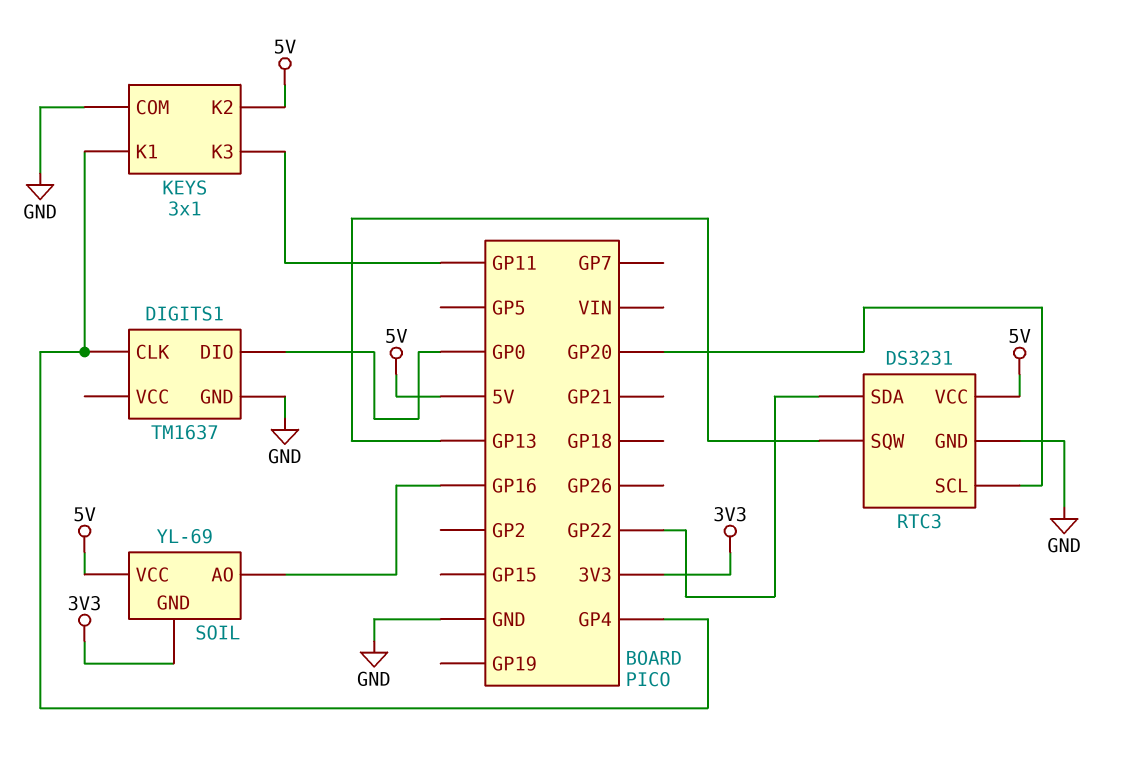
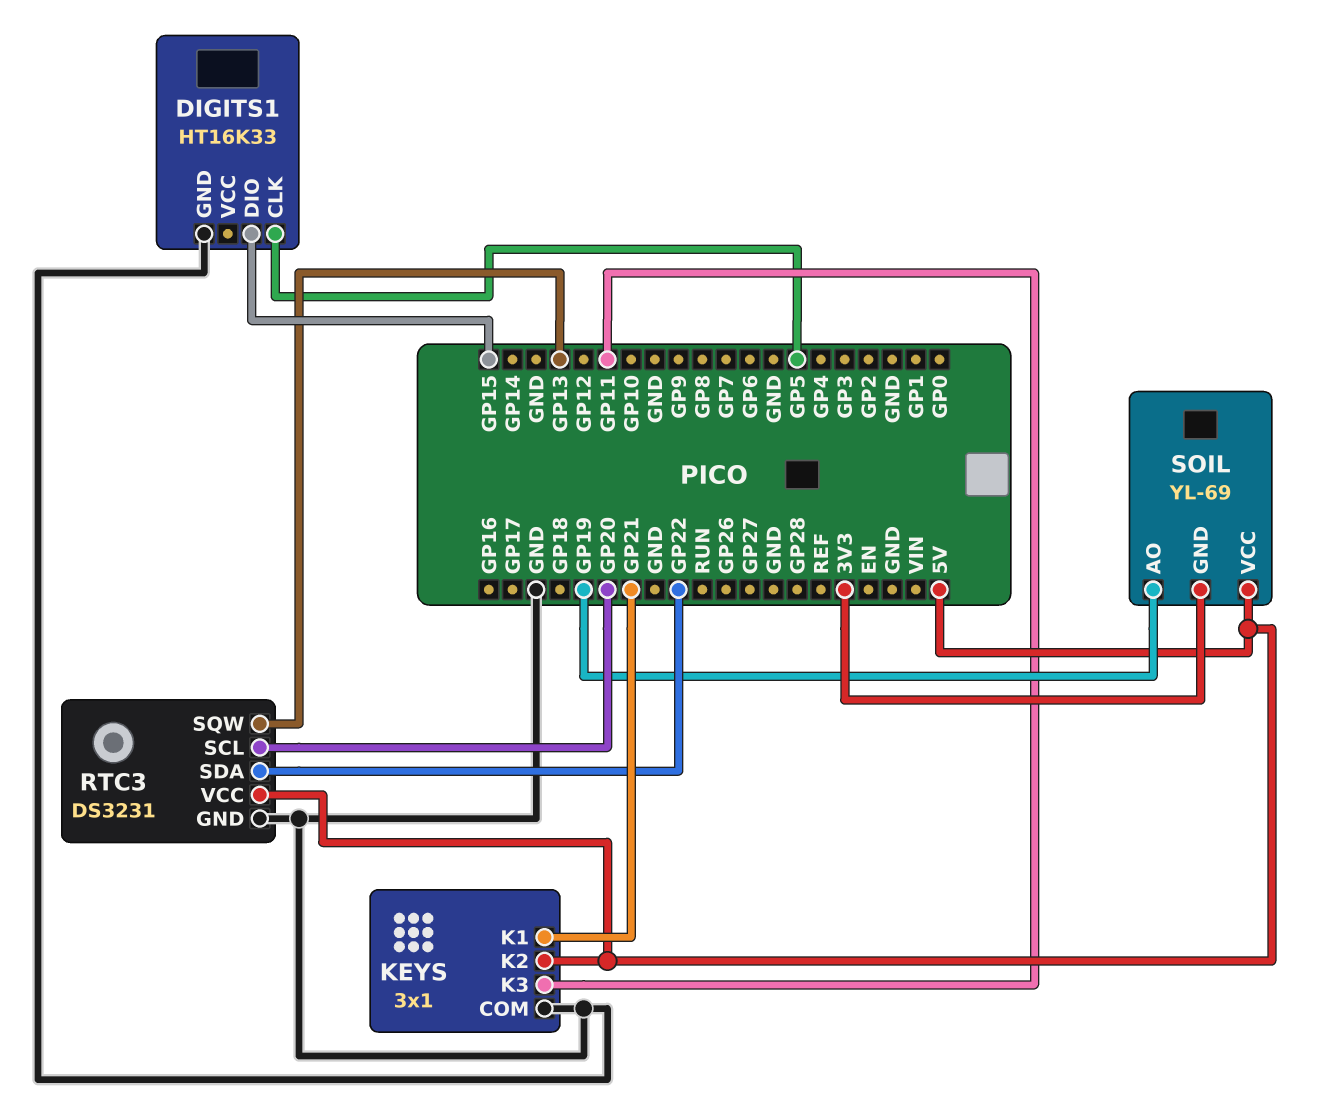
DIGITS1: TM1637 -> HT16K33
DIGITS1 pin CLK: GP4 -> GP5
DIGITS1 pin DIO: GP0 -> GP15
KEYS pin K1: GP4 -> GP21
SOIL pin AO: GP16 -> GP19

